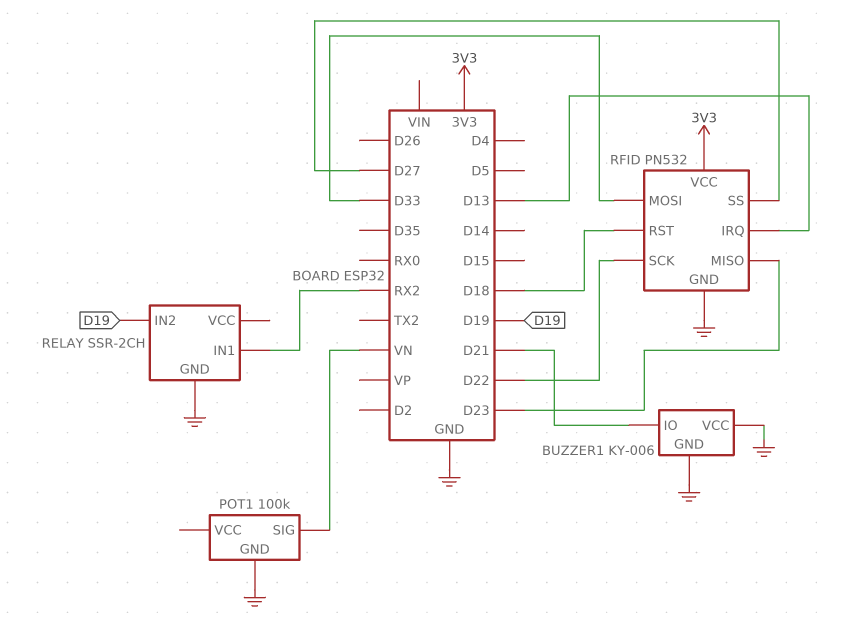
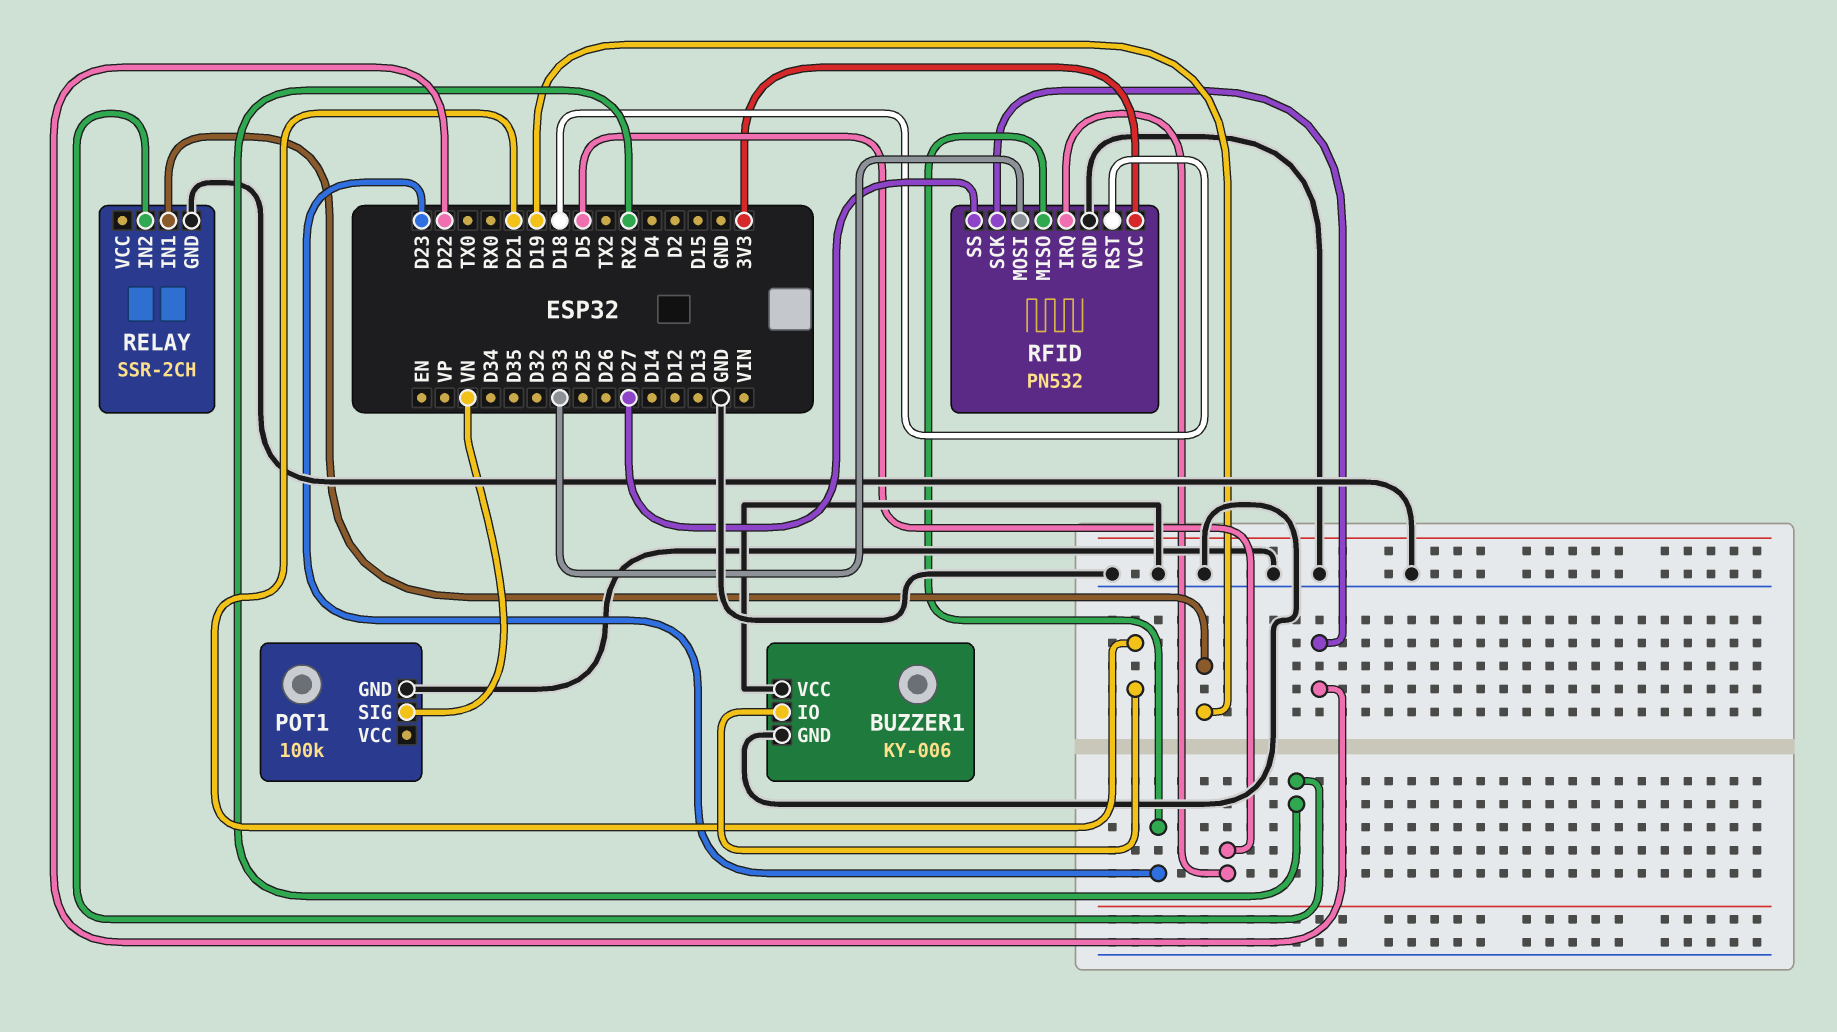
RELAY pin IN1: RX2 -> D19
RELAY pin IN2: D19 -> RX2
RFID pin IRQ: D13 -> D5

